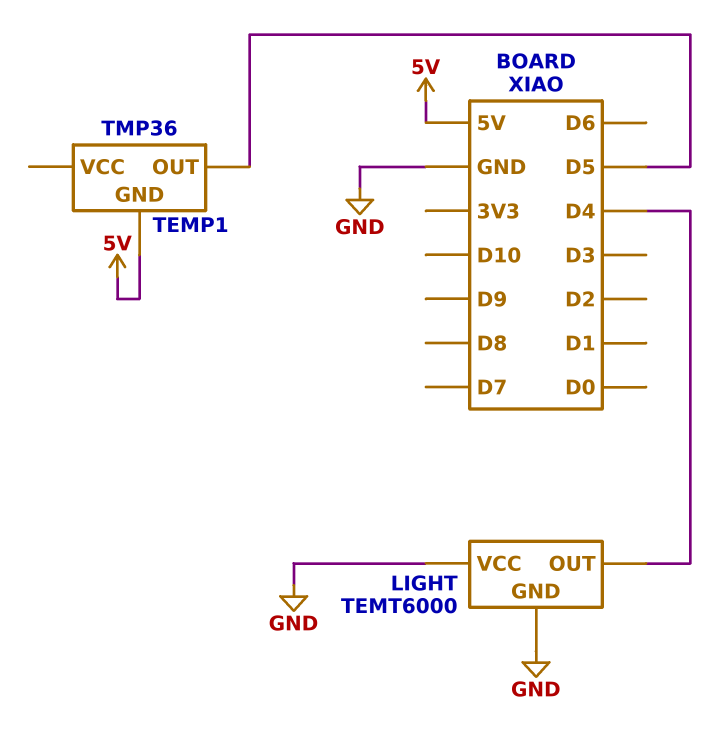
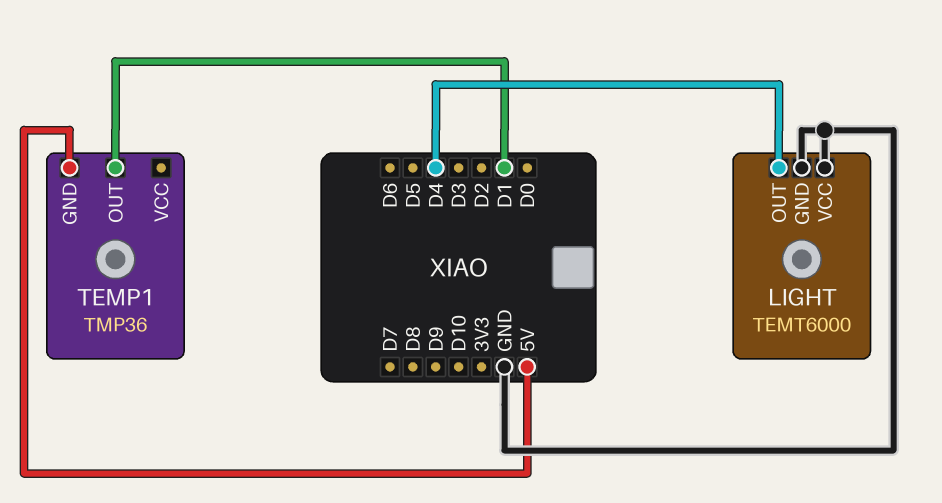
TEMP1 pin OUT: D5 -> D1

